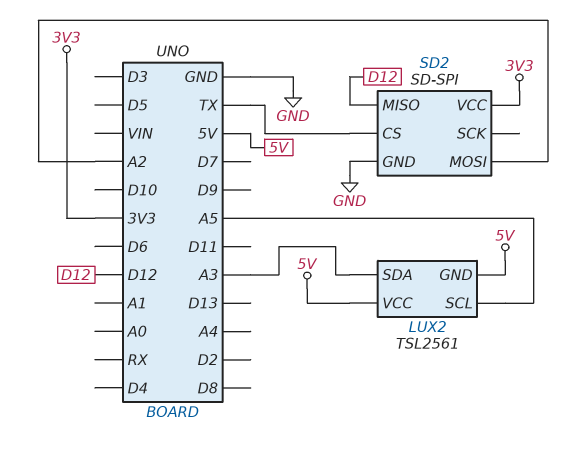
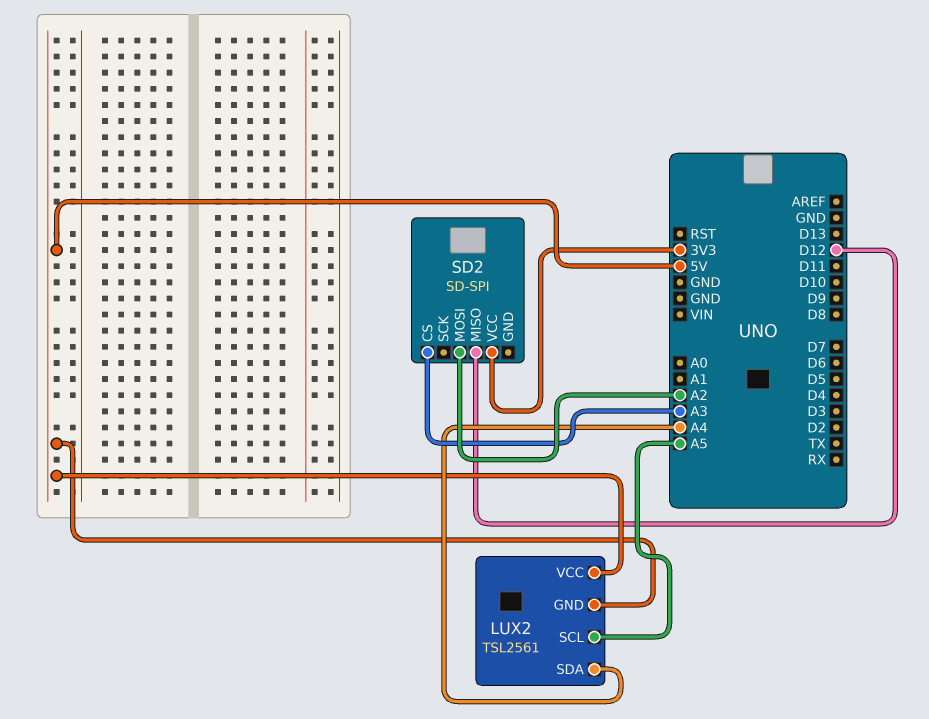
LUX2 pin SDA: A3 -> A4
SD2 pin CS: TX -> A3
SD2 pin GND: GND -> none

